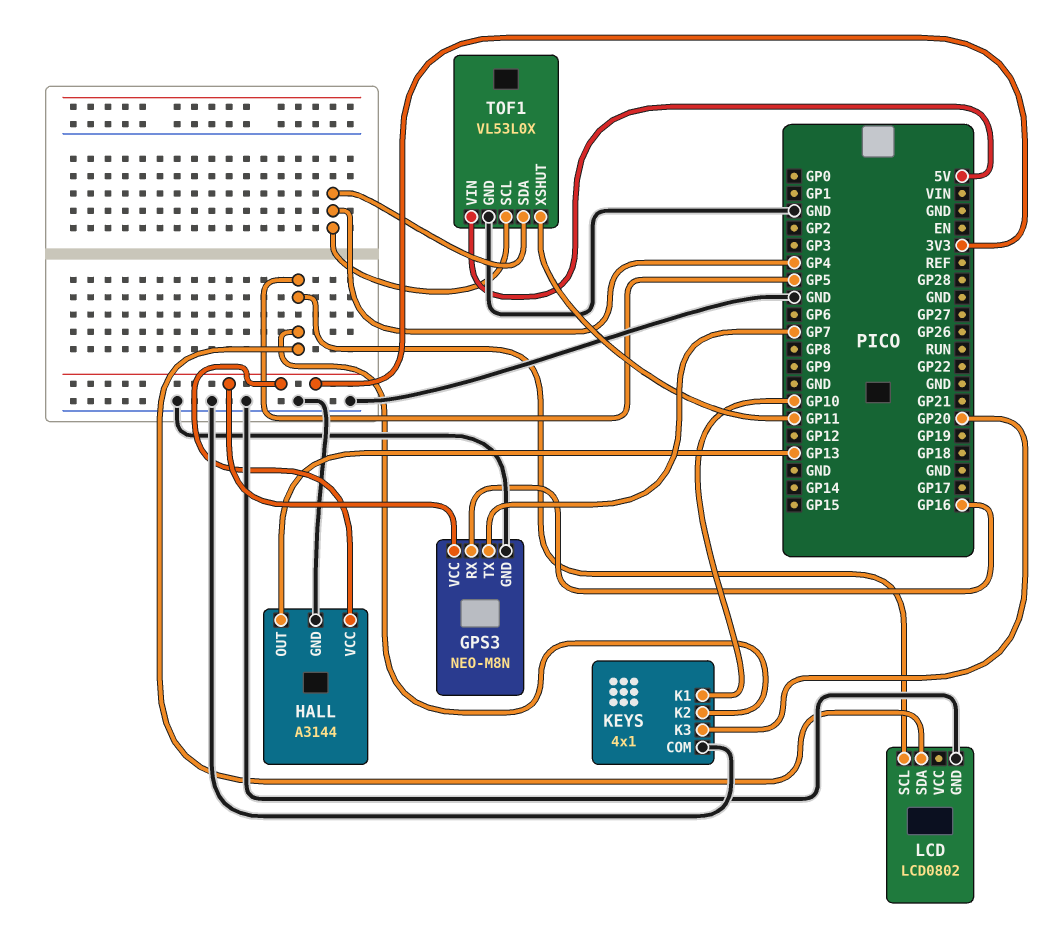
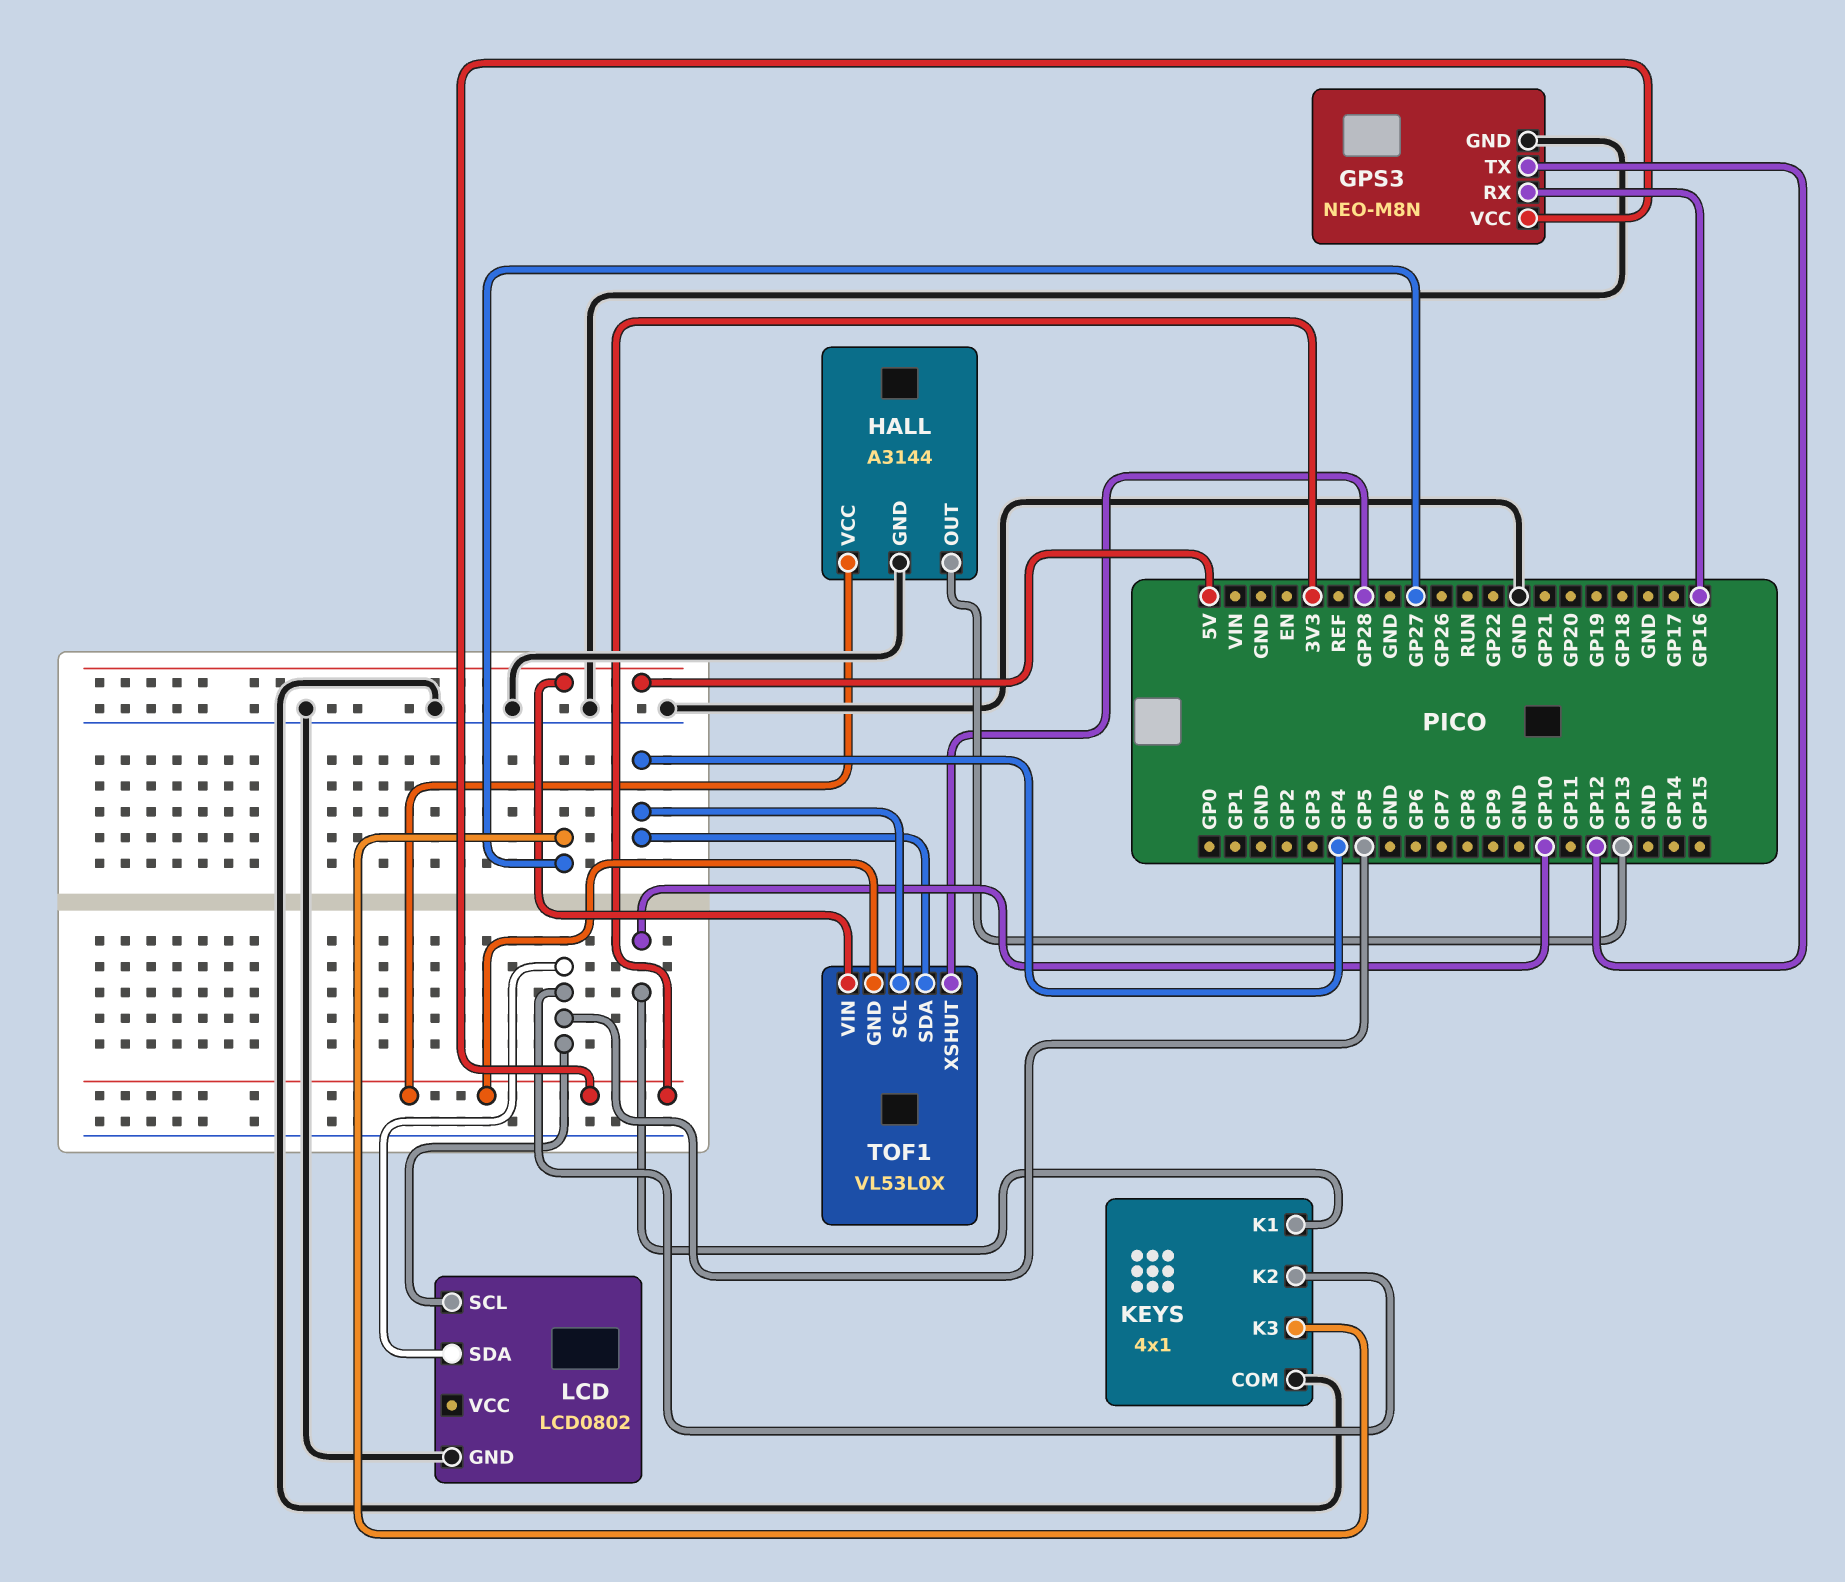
GPS3 pin TX: GP7 -> GP12
KEYS pin K3: GP20 -> GP27
TOF1 pin GND: GND -> 3V3
TOF1 pin XSHUT: GP11 -> GP28

